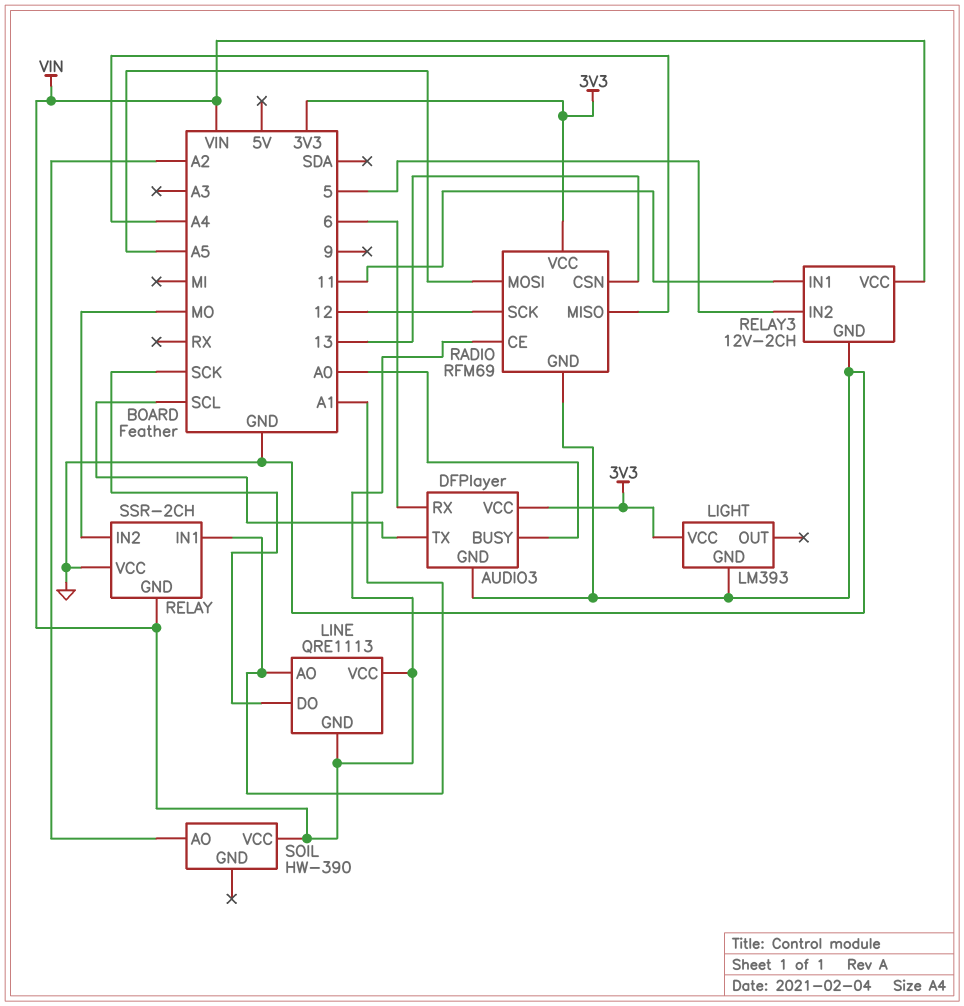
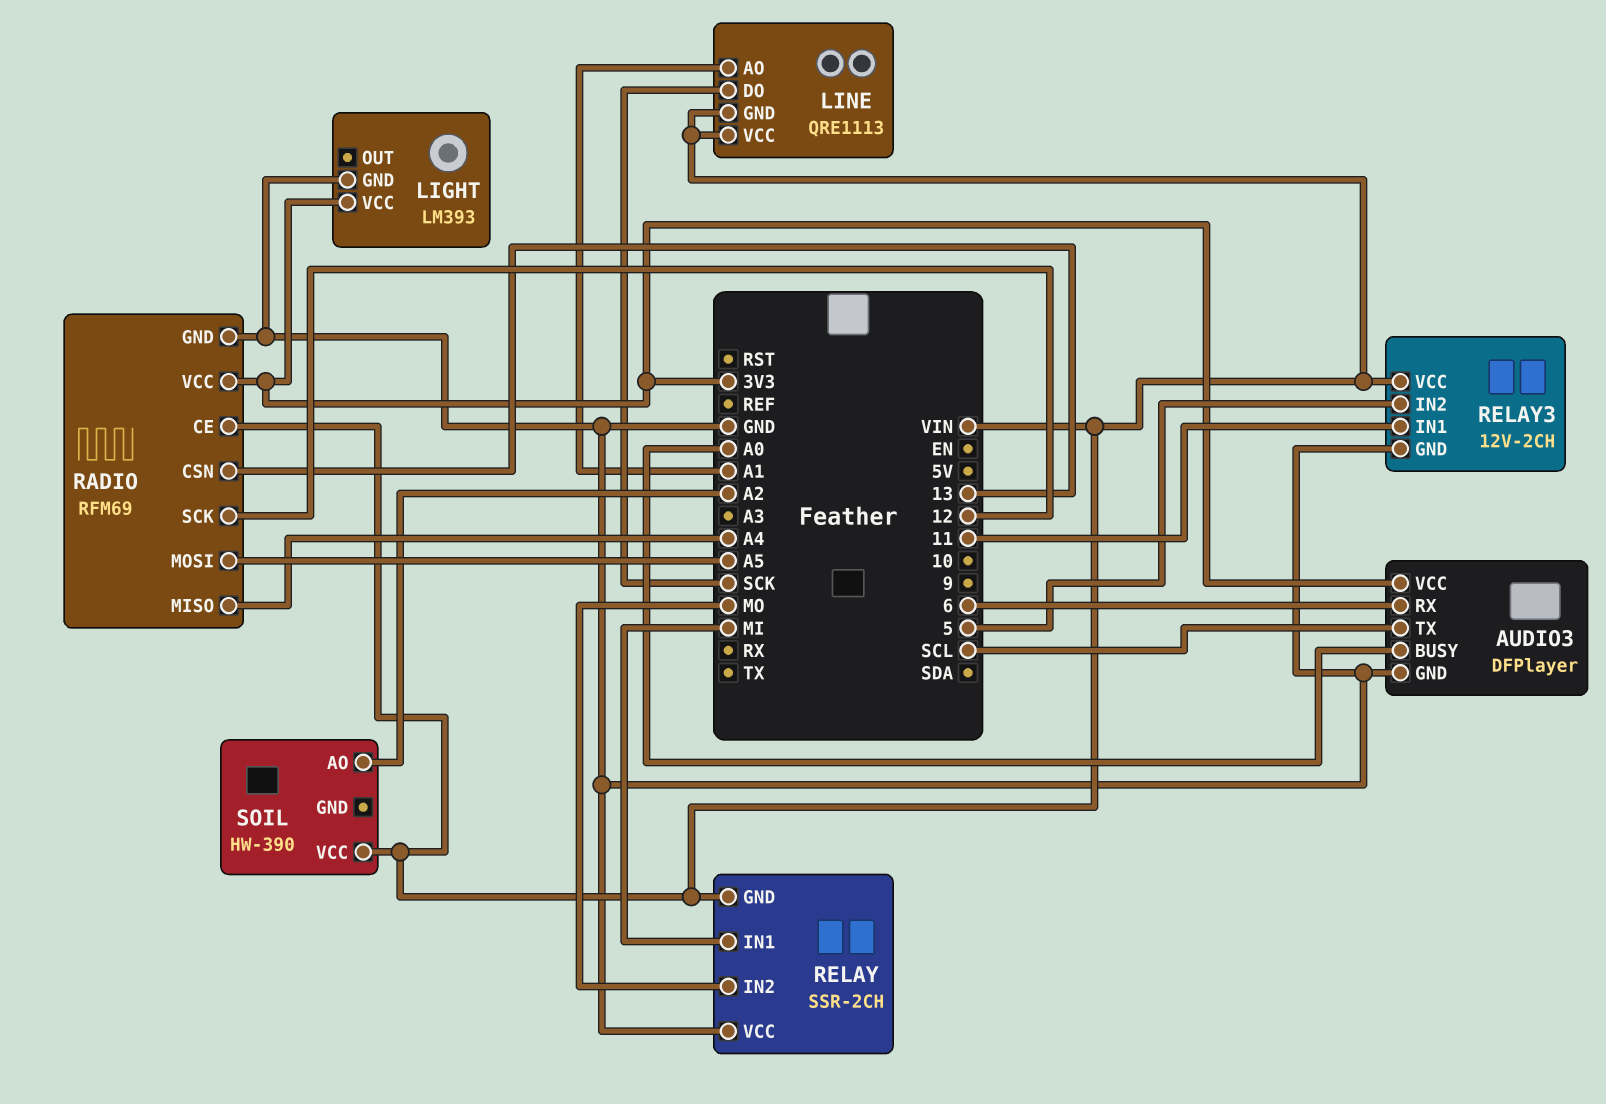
RELAY pin IN1: A1 -> MI

